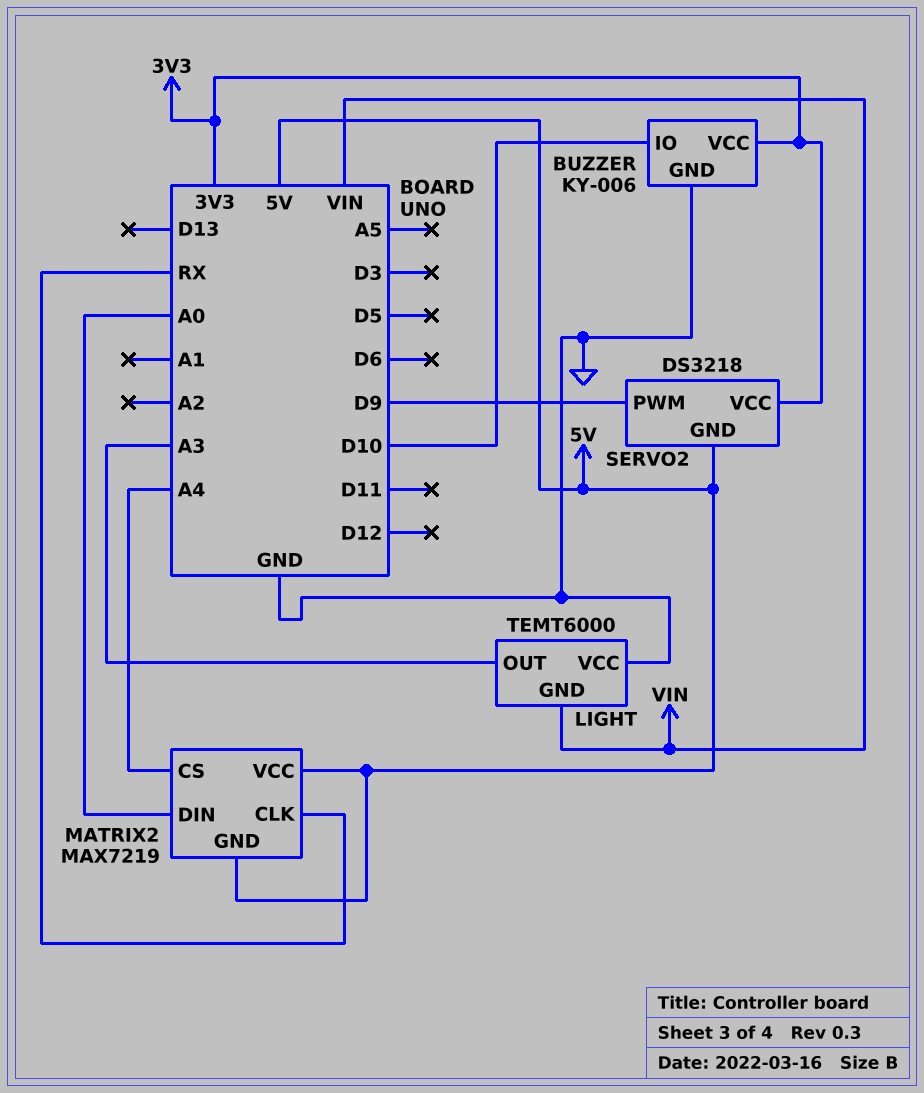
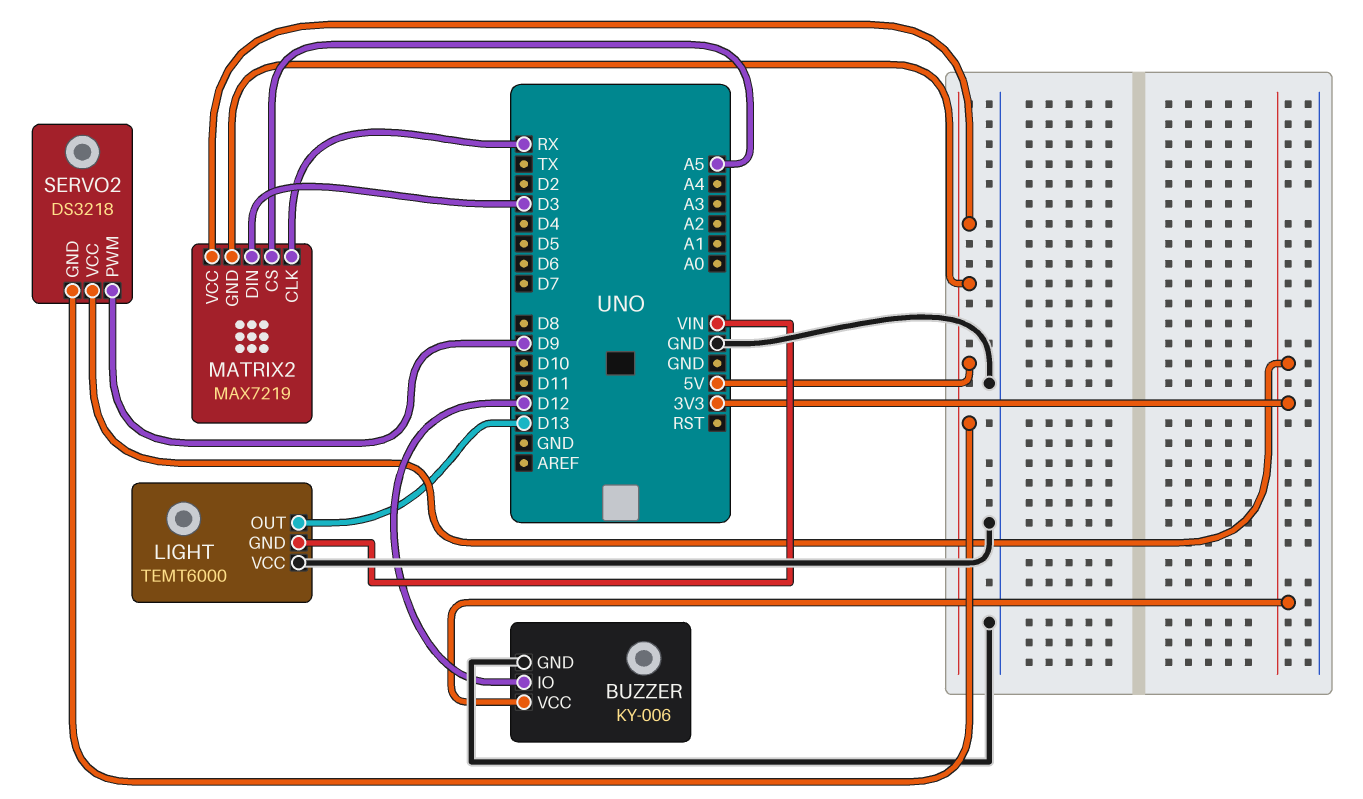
BUZZER pin IO: D10 -> D12
LIGHT pin OUT: A3 -> D13
MATRIX2 pin CS: A4 -> A5
MATRIX2 pin DIN: A0 -> D3

